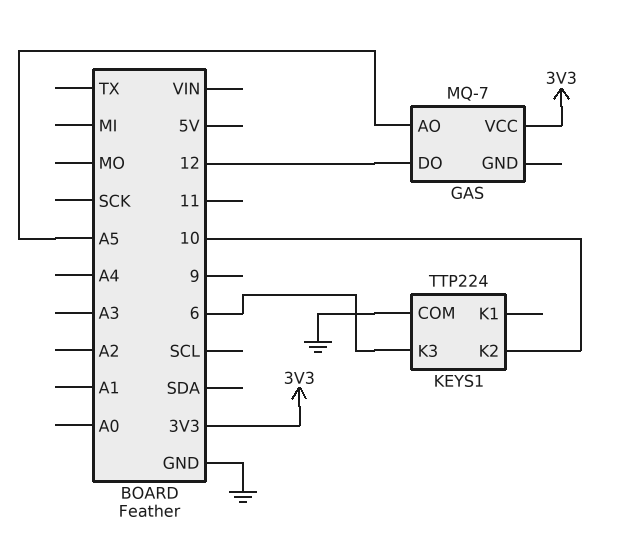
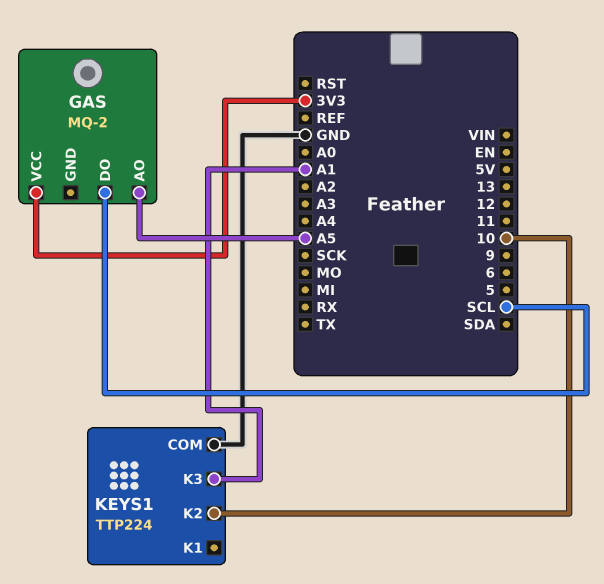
GAS: MQ-7 -> MQ-2
GAS pin DO: 12 -> SCL
KEYS1 pin K3: 6 -> A1

